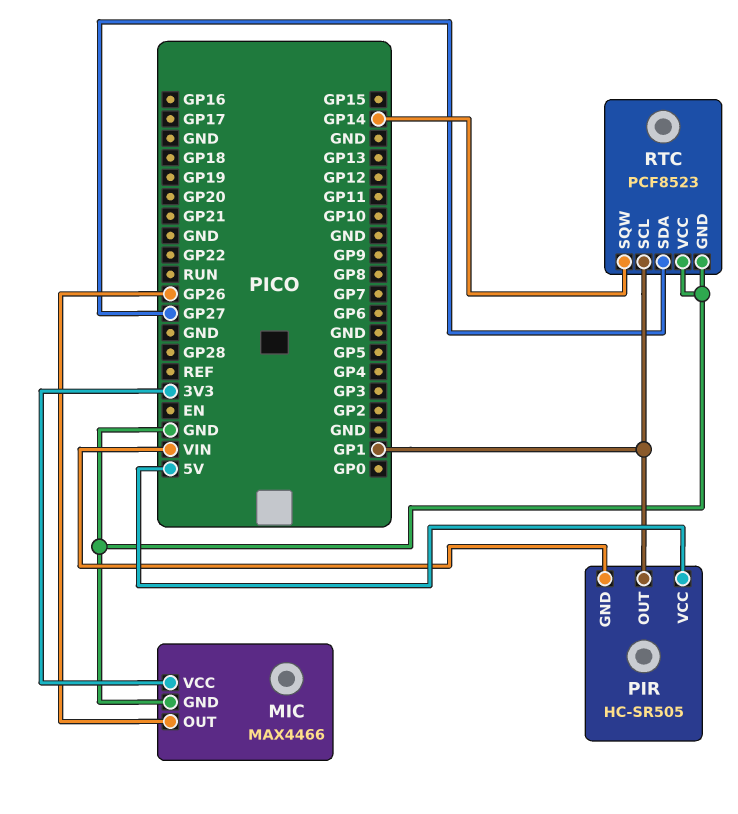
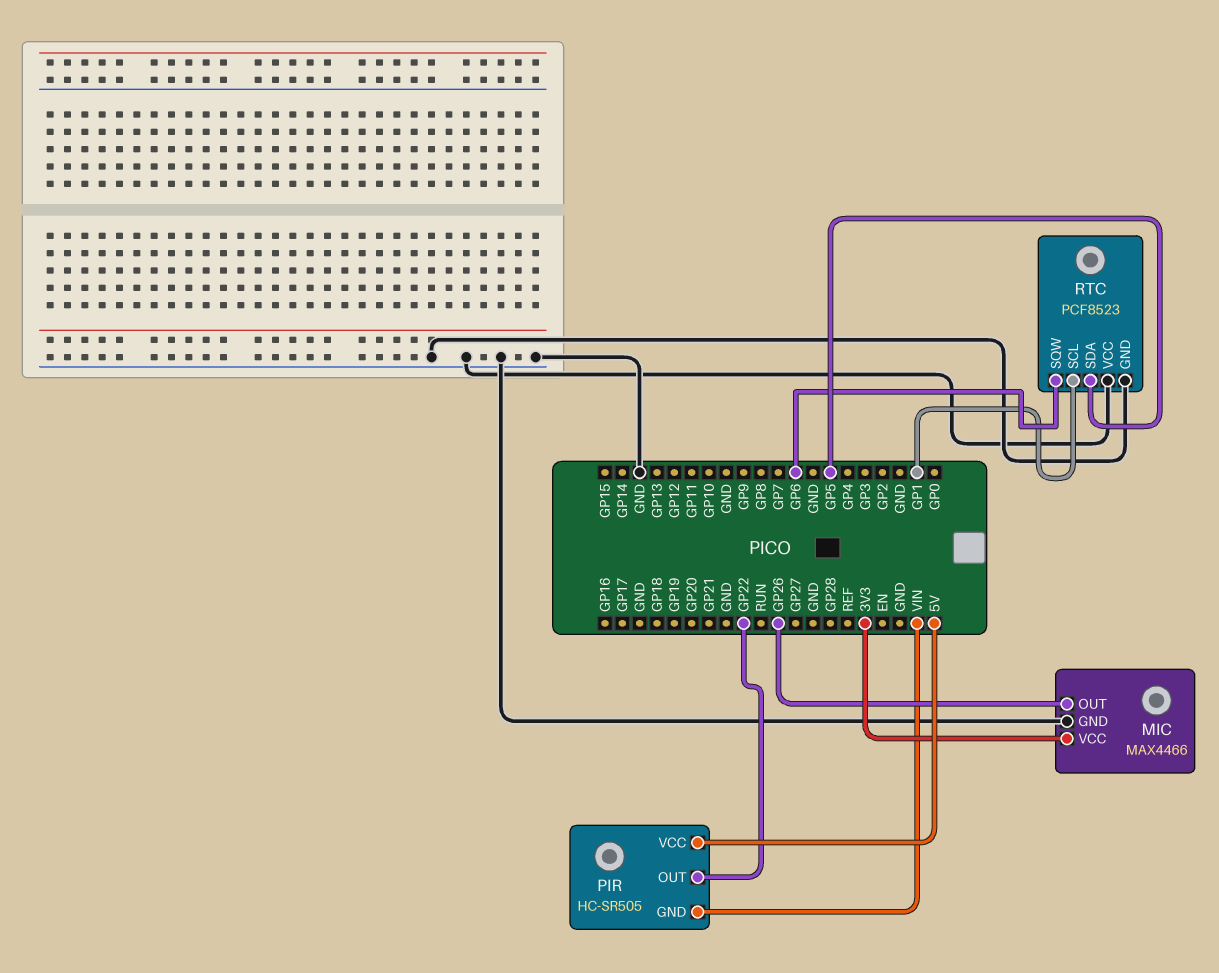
PIR pin OUT: GP1 -> GP22
RTC pin SDA: GP27 -> GP5
RTC pin SQW: GP14 -> GP6

